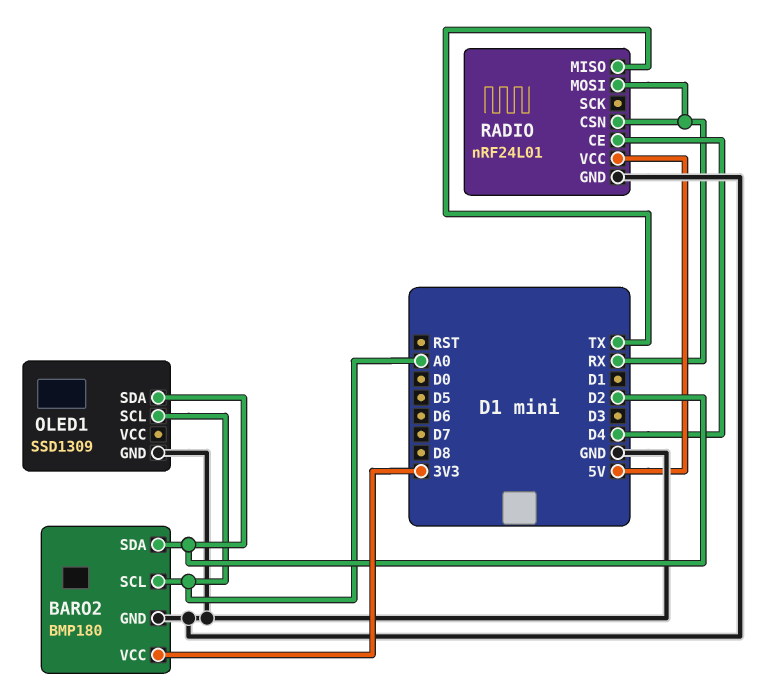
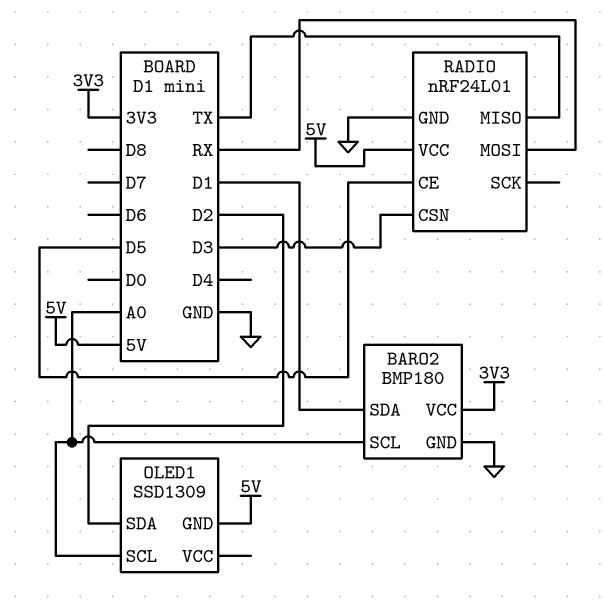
BARO2 pin SDA: D2 -> D1
OLED1 pin GND: GND -> 5V
RADIO pin CE: D4 -> D5
RADIO pin CSN: RX -> D3

